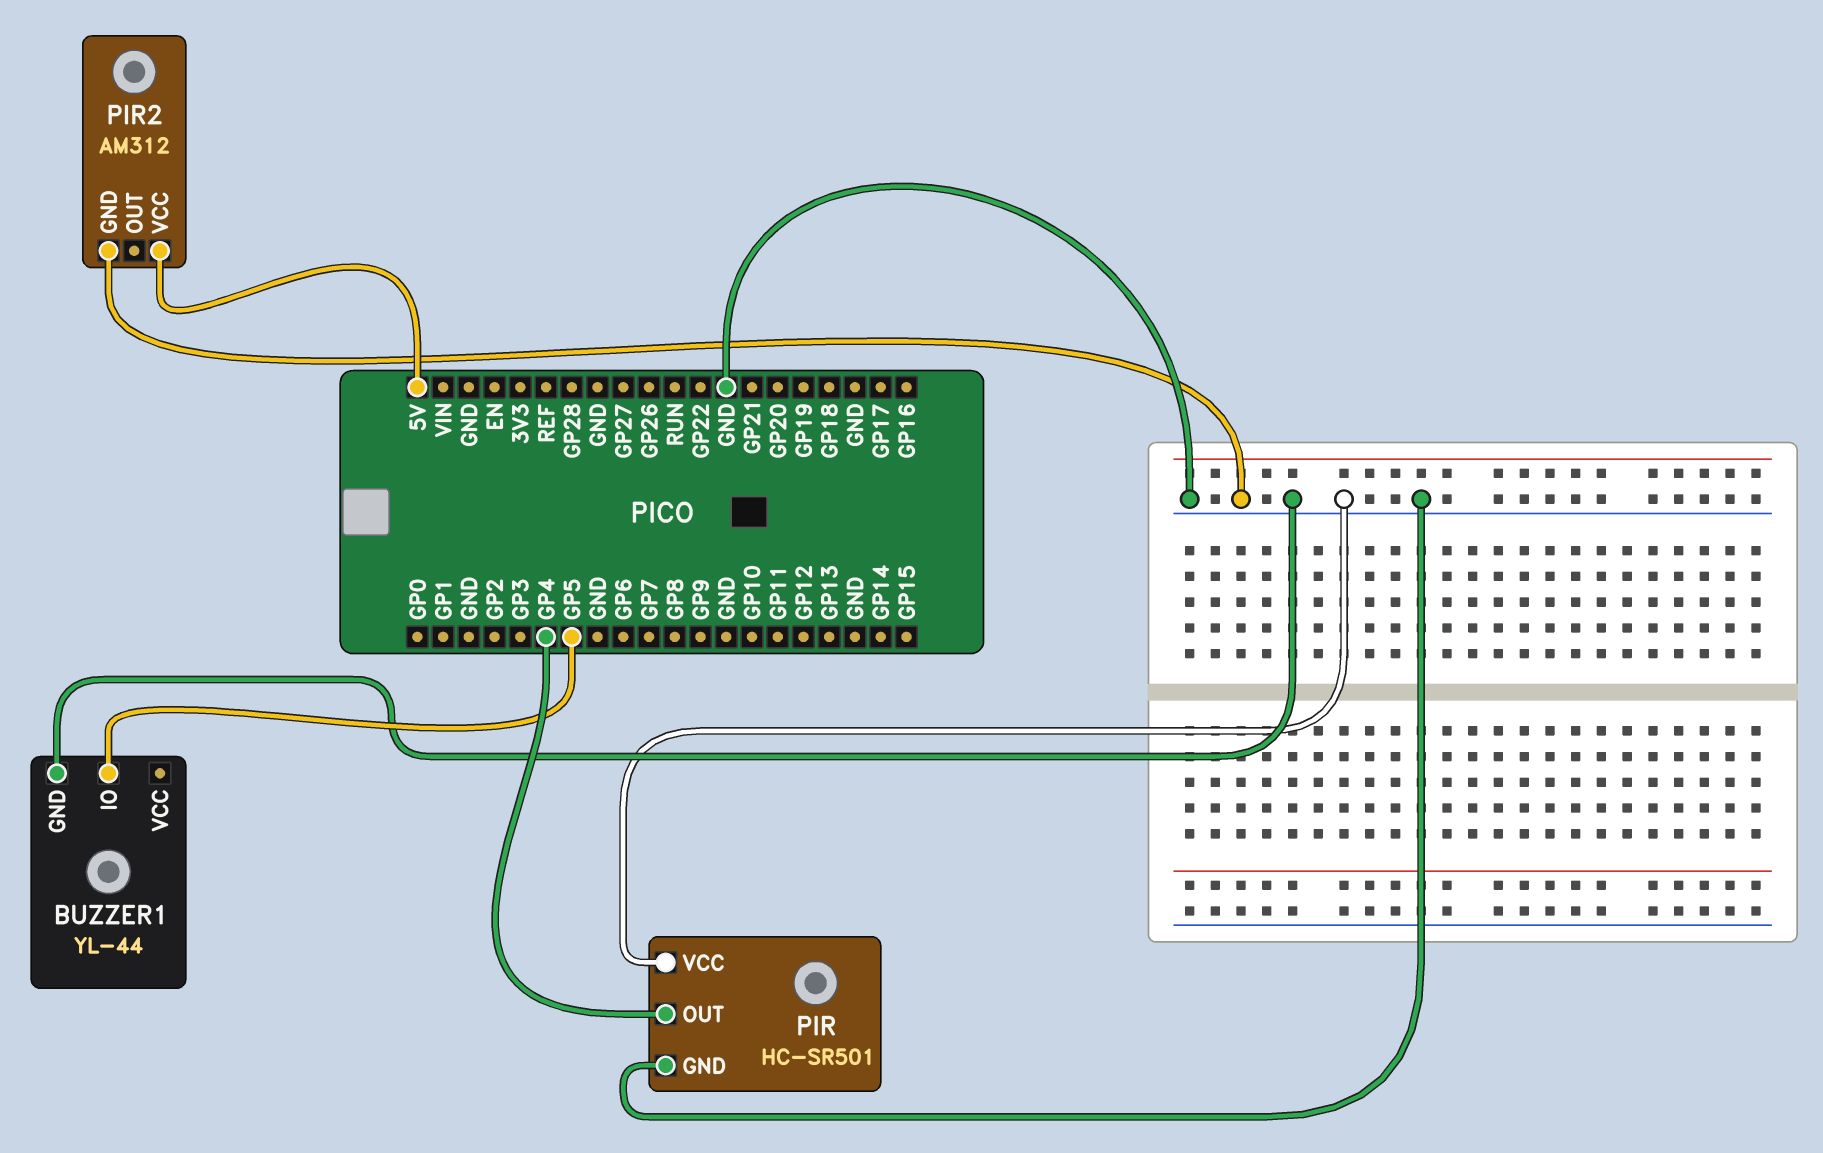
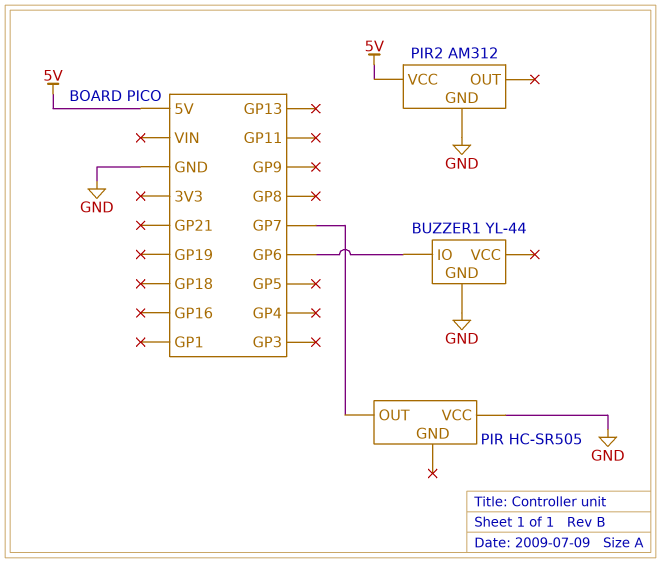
BUZZER1 pin IO: GP5 -> GP6
PIR: HC-SR501 -> HC-SR505
PIR pin GND: GND -> none
PIR pin OUT: GP4 -> GP7

